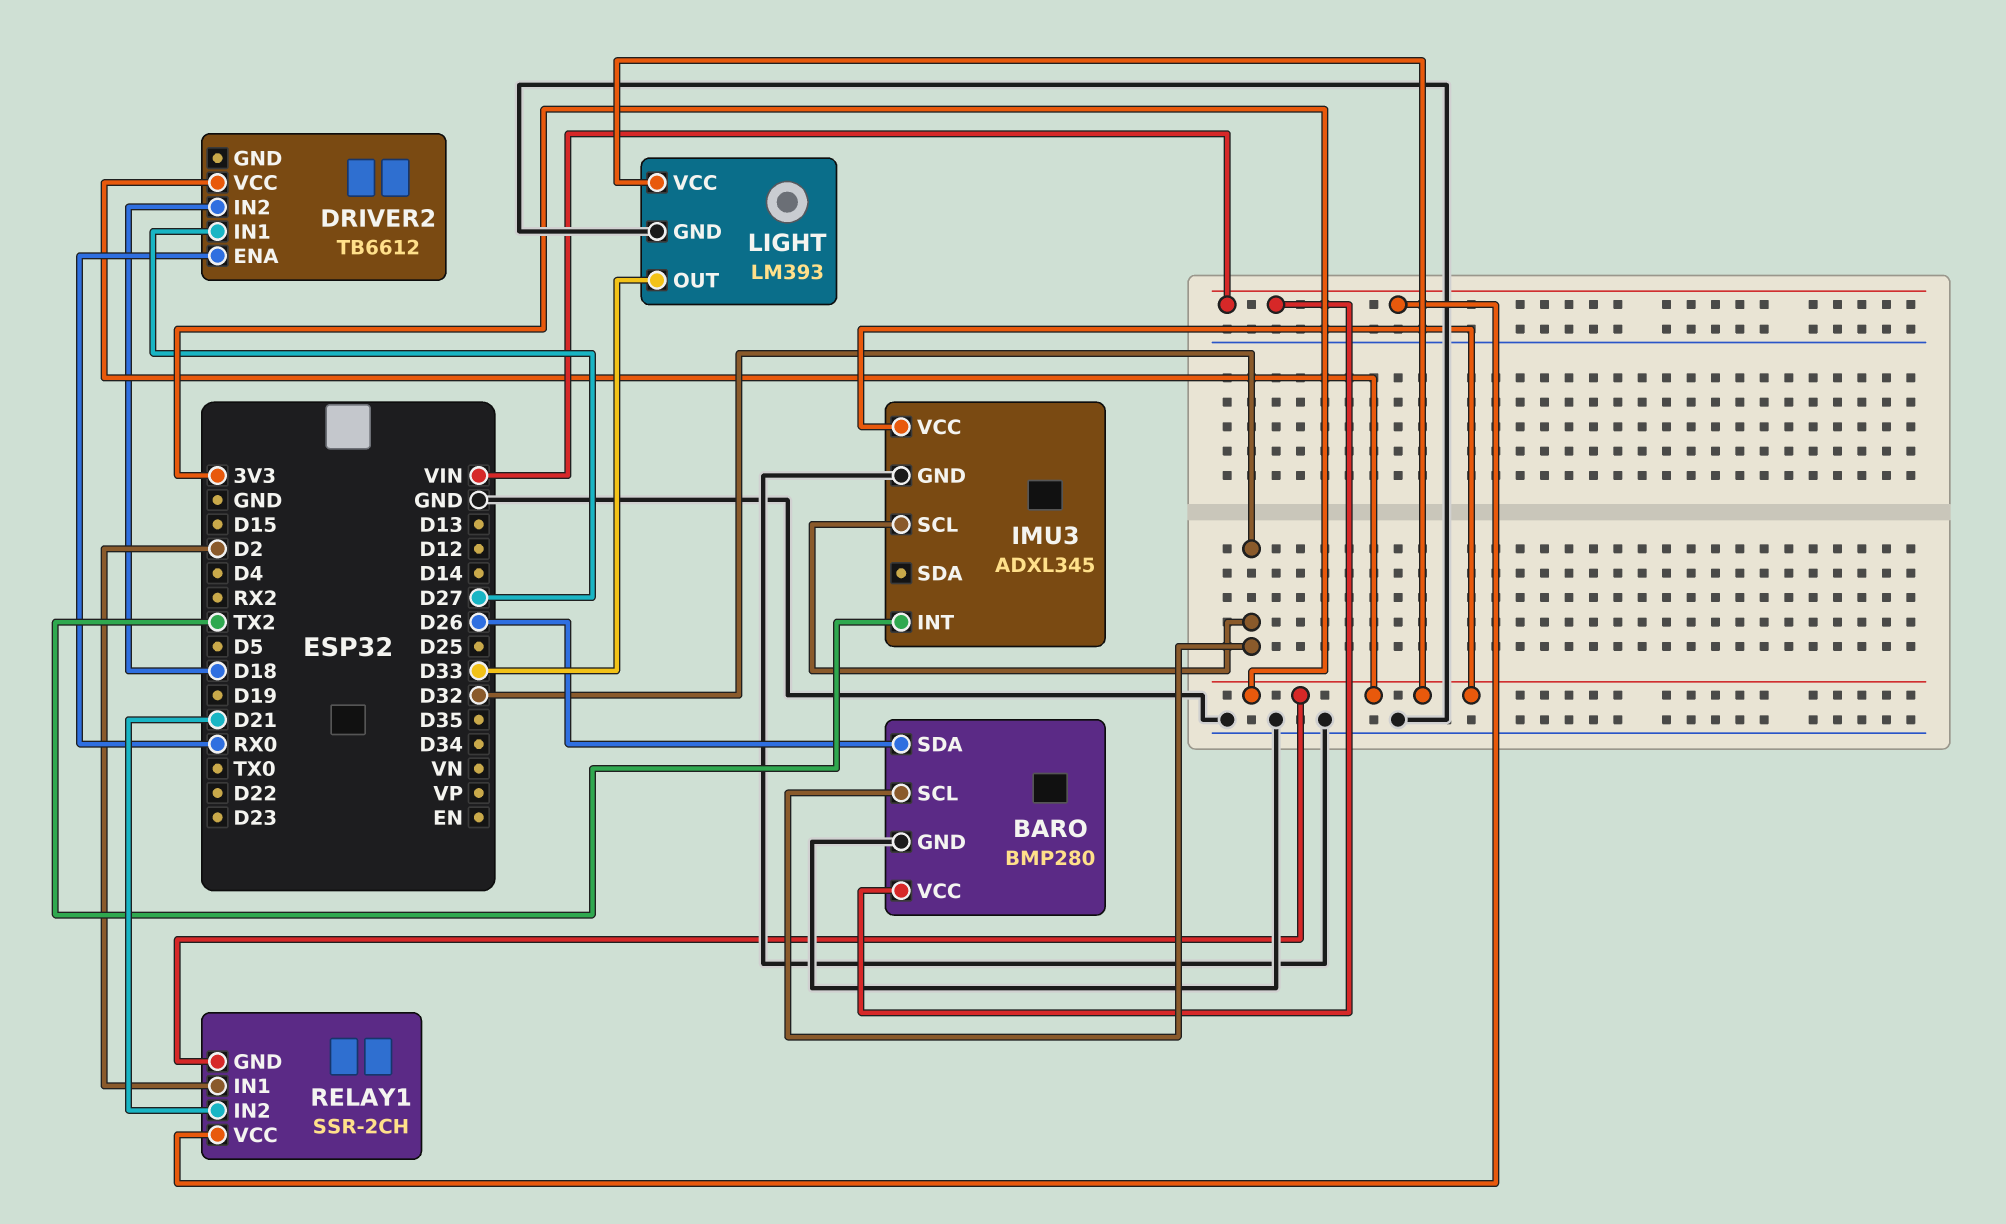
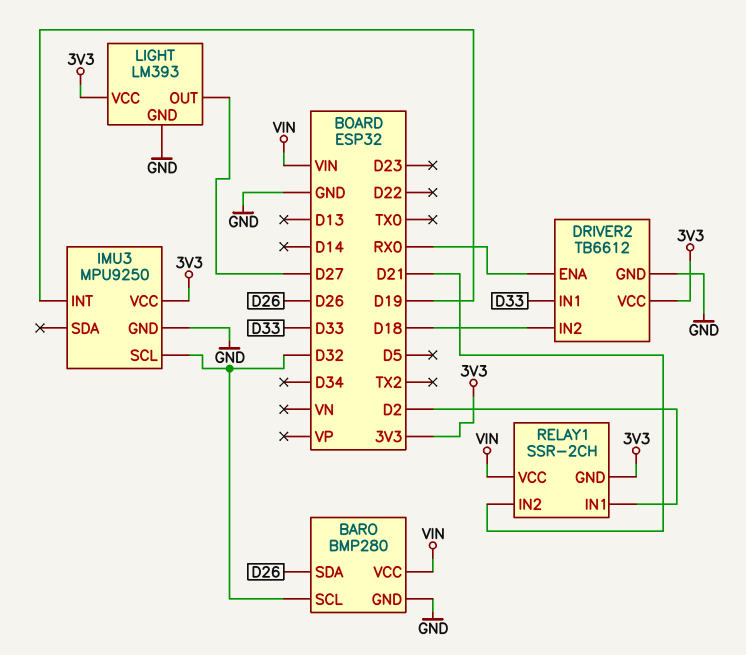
DRIVER2 pin GND: none -> GND
DRIVER2 pin IN1: D27 -> D33
IMU3: ADXL345 -> MPU9250
IMU3 pin INT: TX2 -> D19
LIGHT pin OUT: D33 -> D27

